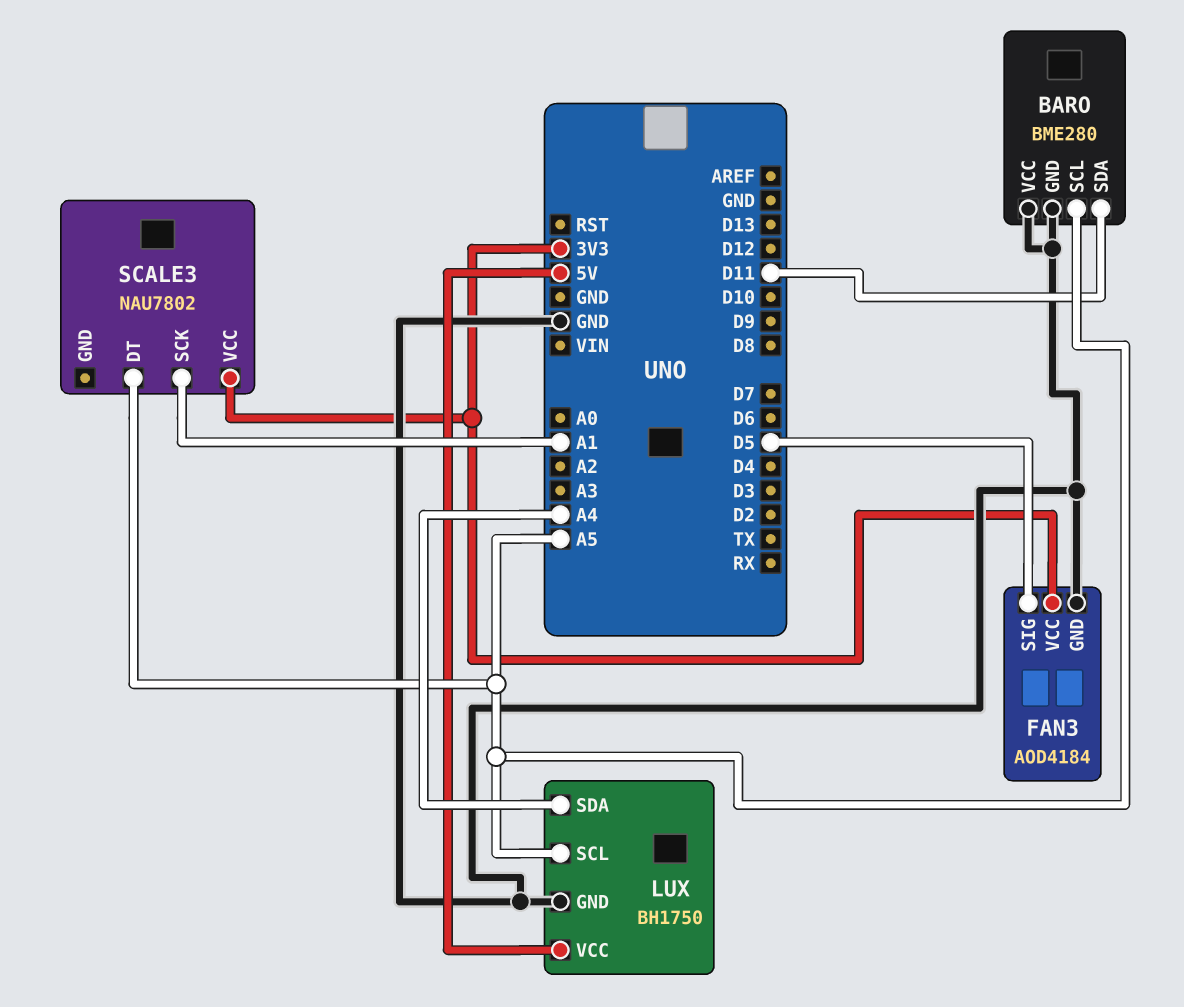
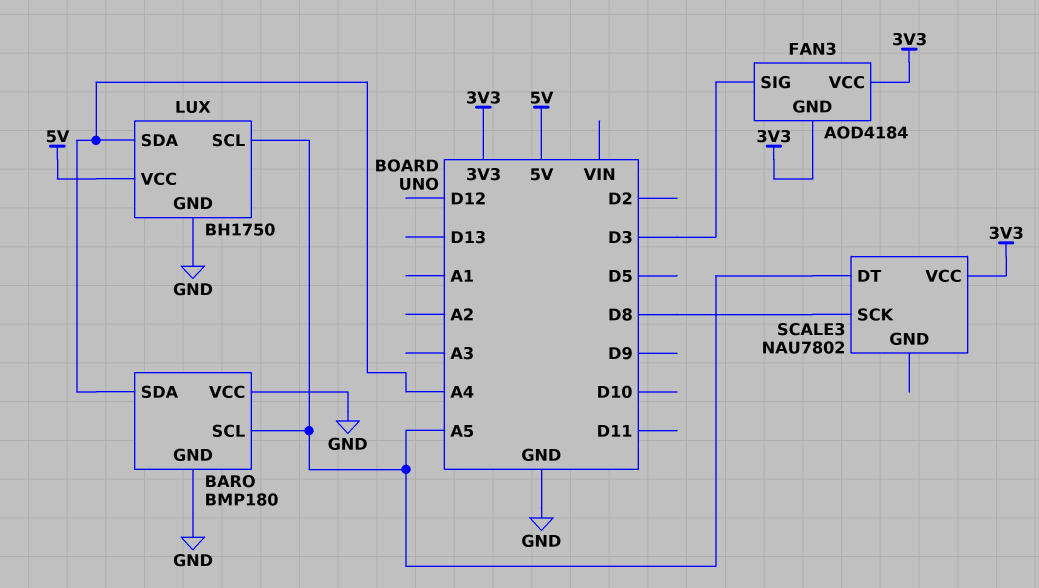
BARO: BME280 -> BMP180
BARO pin SDA: D11 -> A4
FAN3 pin GND: GND -> 3V3
FAN3 pin SIG: D5 -> D3
SCALE3 pin SCK: A1 -> D8

